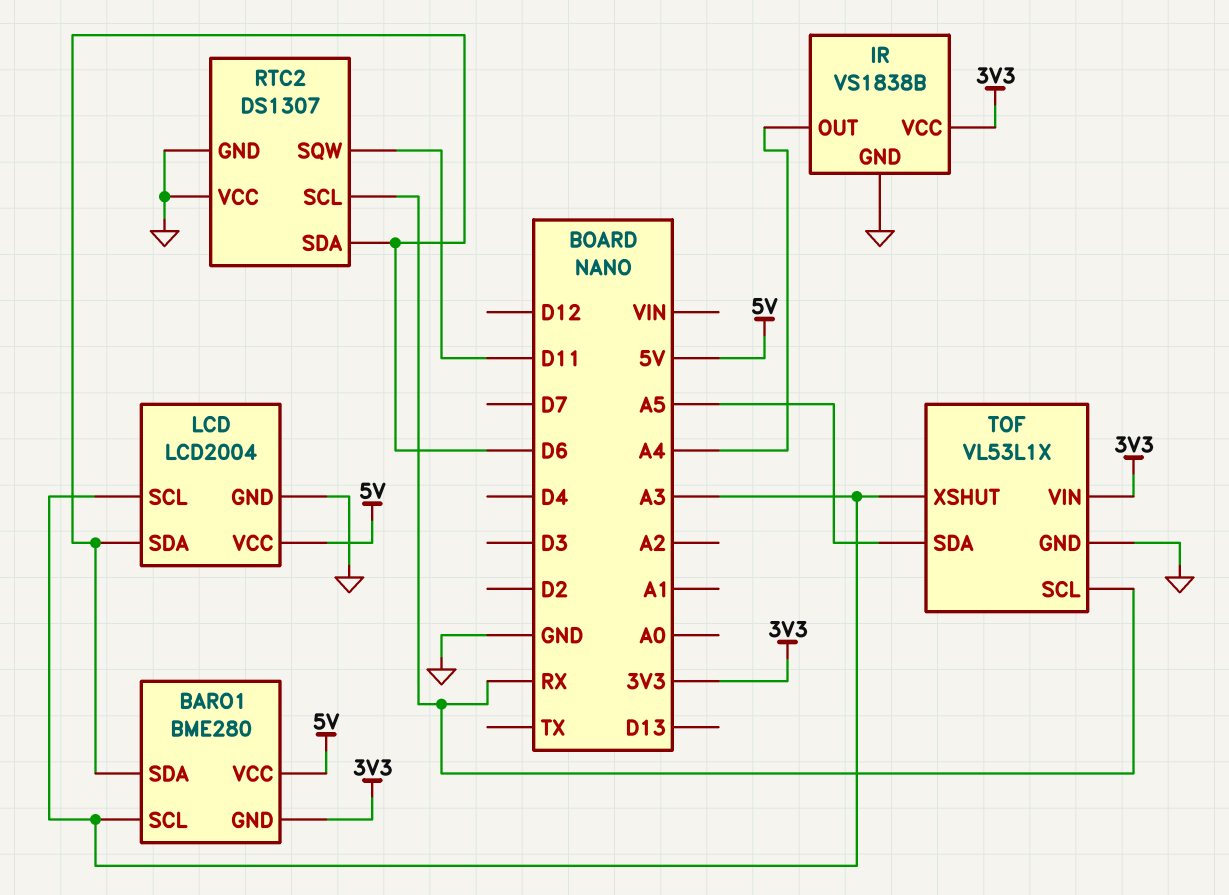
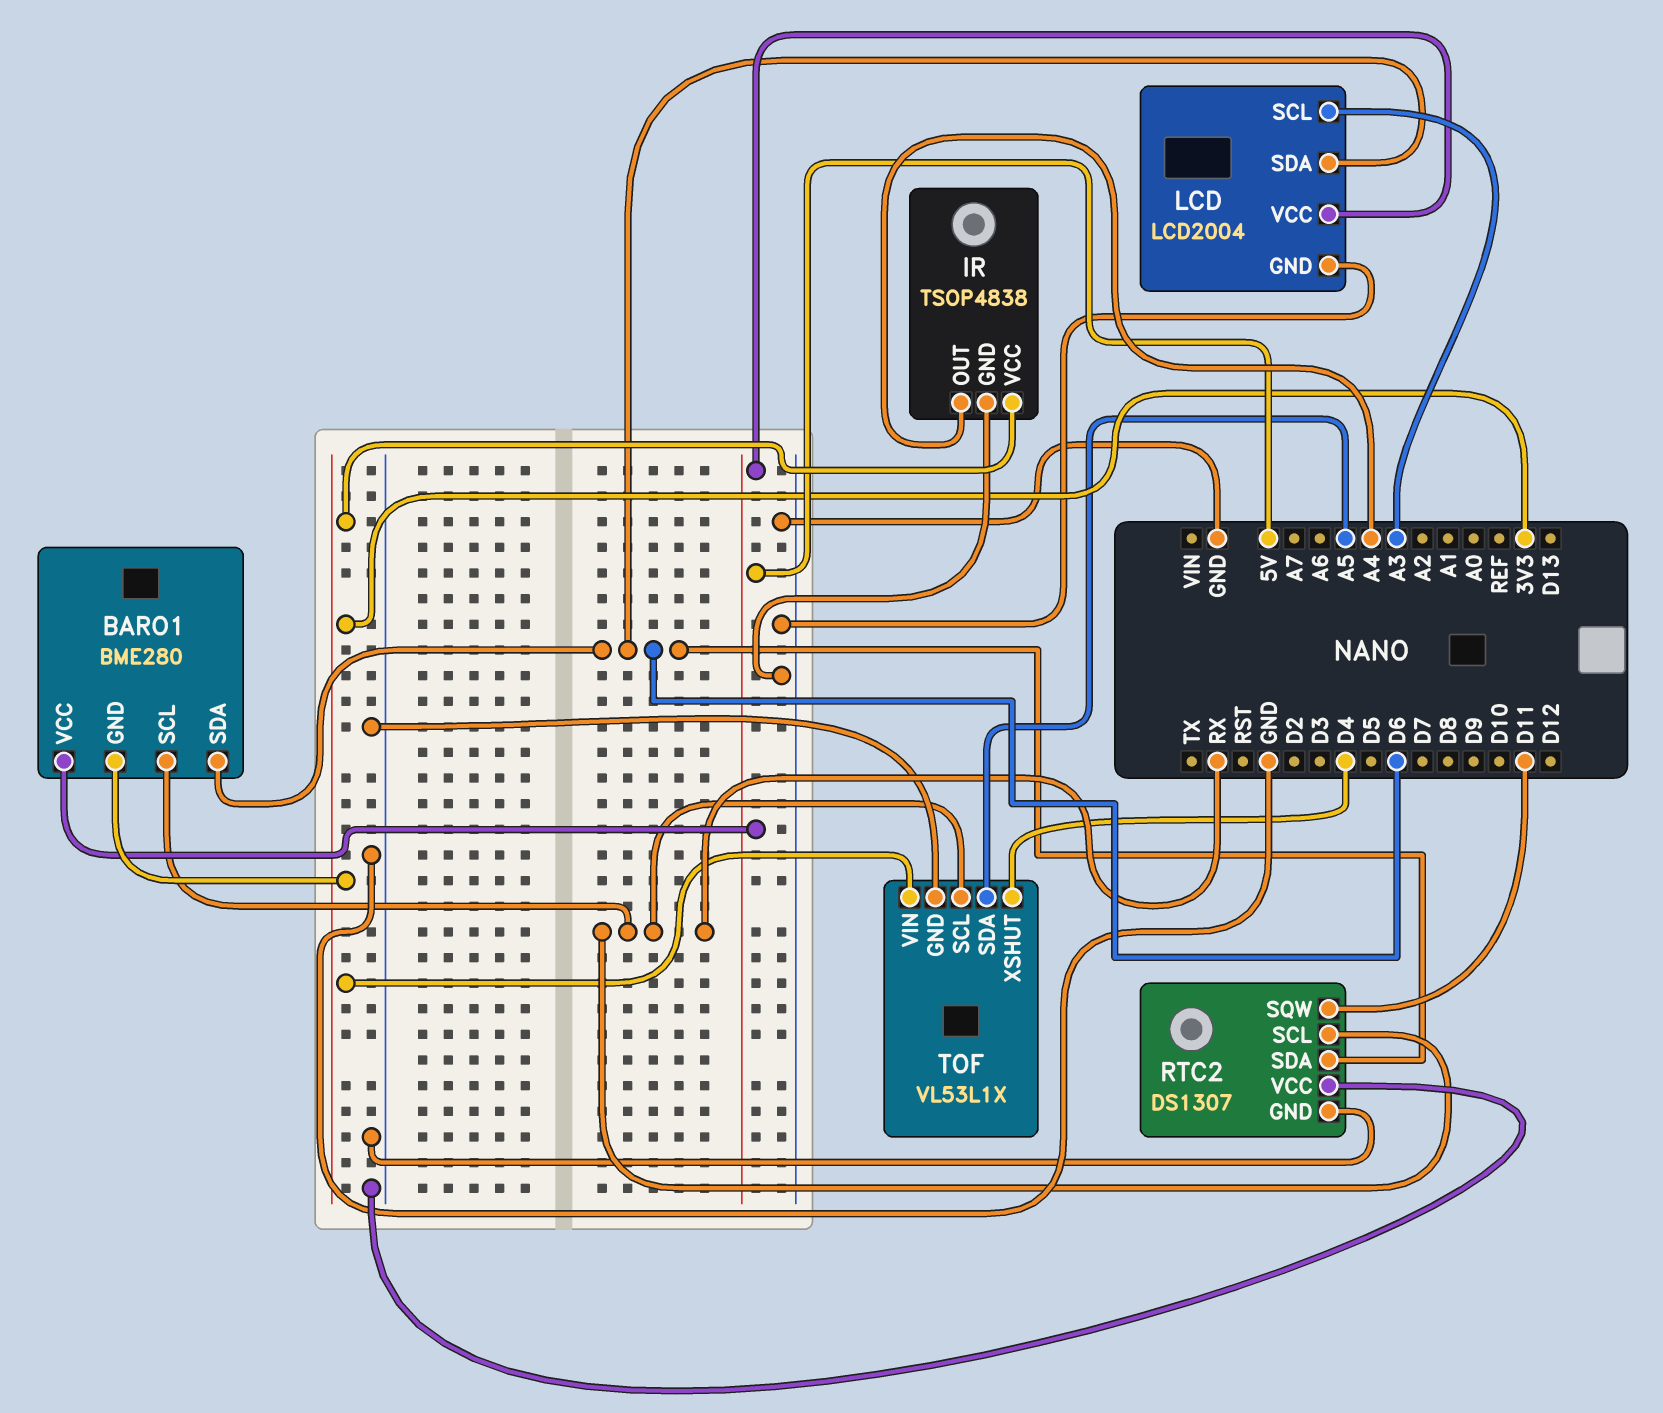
BARO1 pin SCL: A3 -> RX
IR: VS1838B -> TSOP4838
TOF pin XSHUT: A3 -> D4

